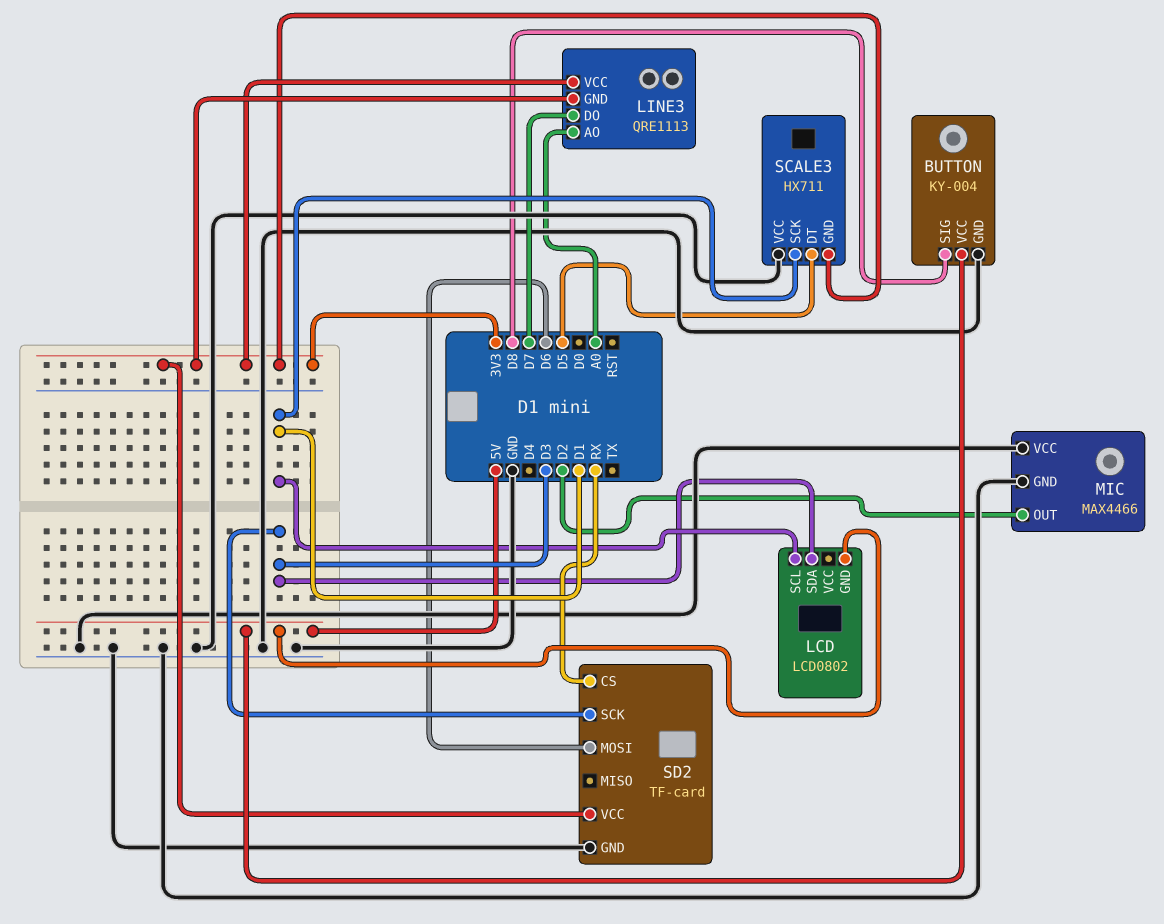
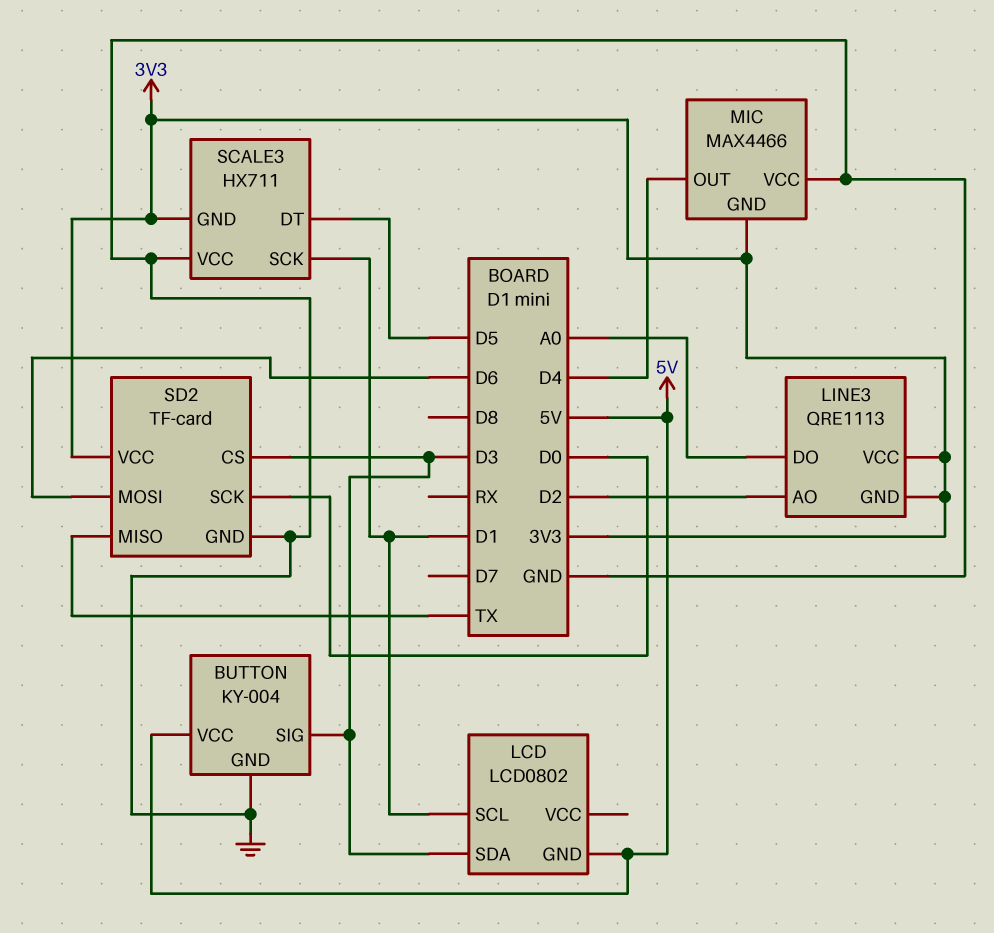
BUTTON pin SIG: D8 -> D3
LINE3 pin AO: A0 -> D2
LINE3 pin DO: D7 -> A0
MIC pin GND: GND -> 3V3
MIC pin OUT: D2 -> D4
SD2 pin CS: RX -> D3
SD2 pin MISO: none -> TX
SD2 pin SCK: D3 -> D0

